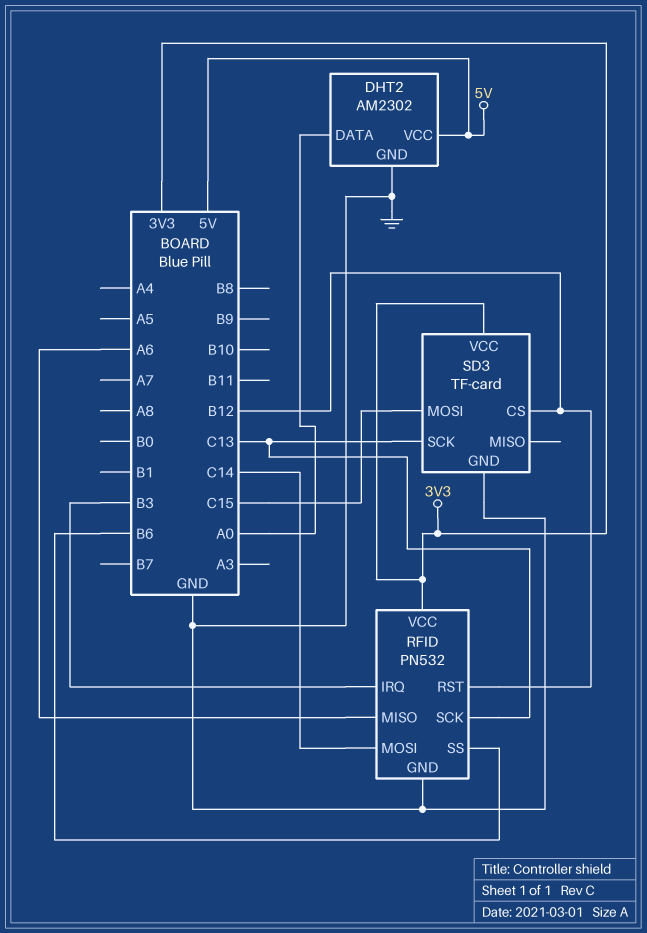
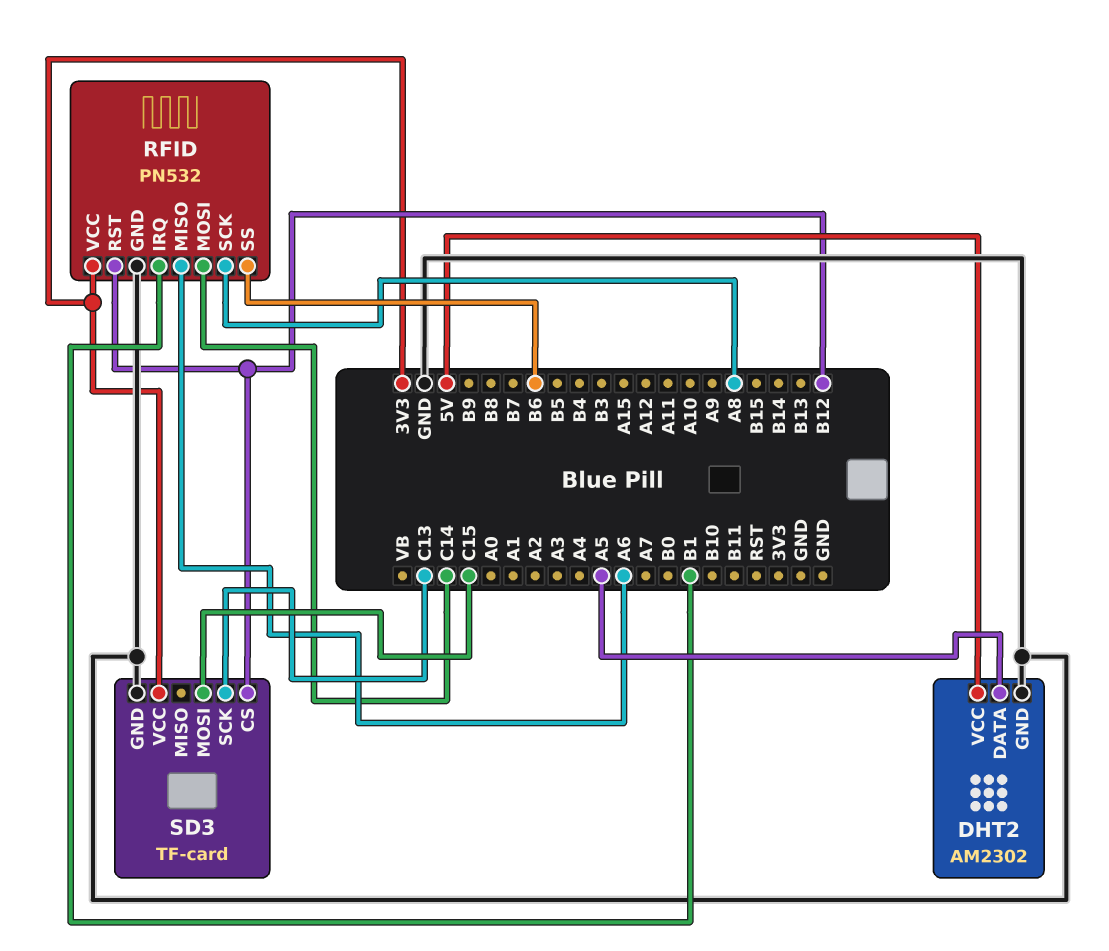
DHT2 pin DATA: A0 -> A5
RFID pin IRQ: B3 -> B1
RFID pin SCK: C13 -> A8

